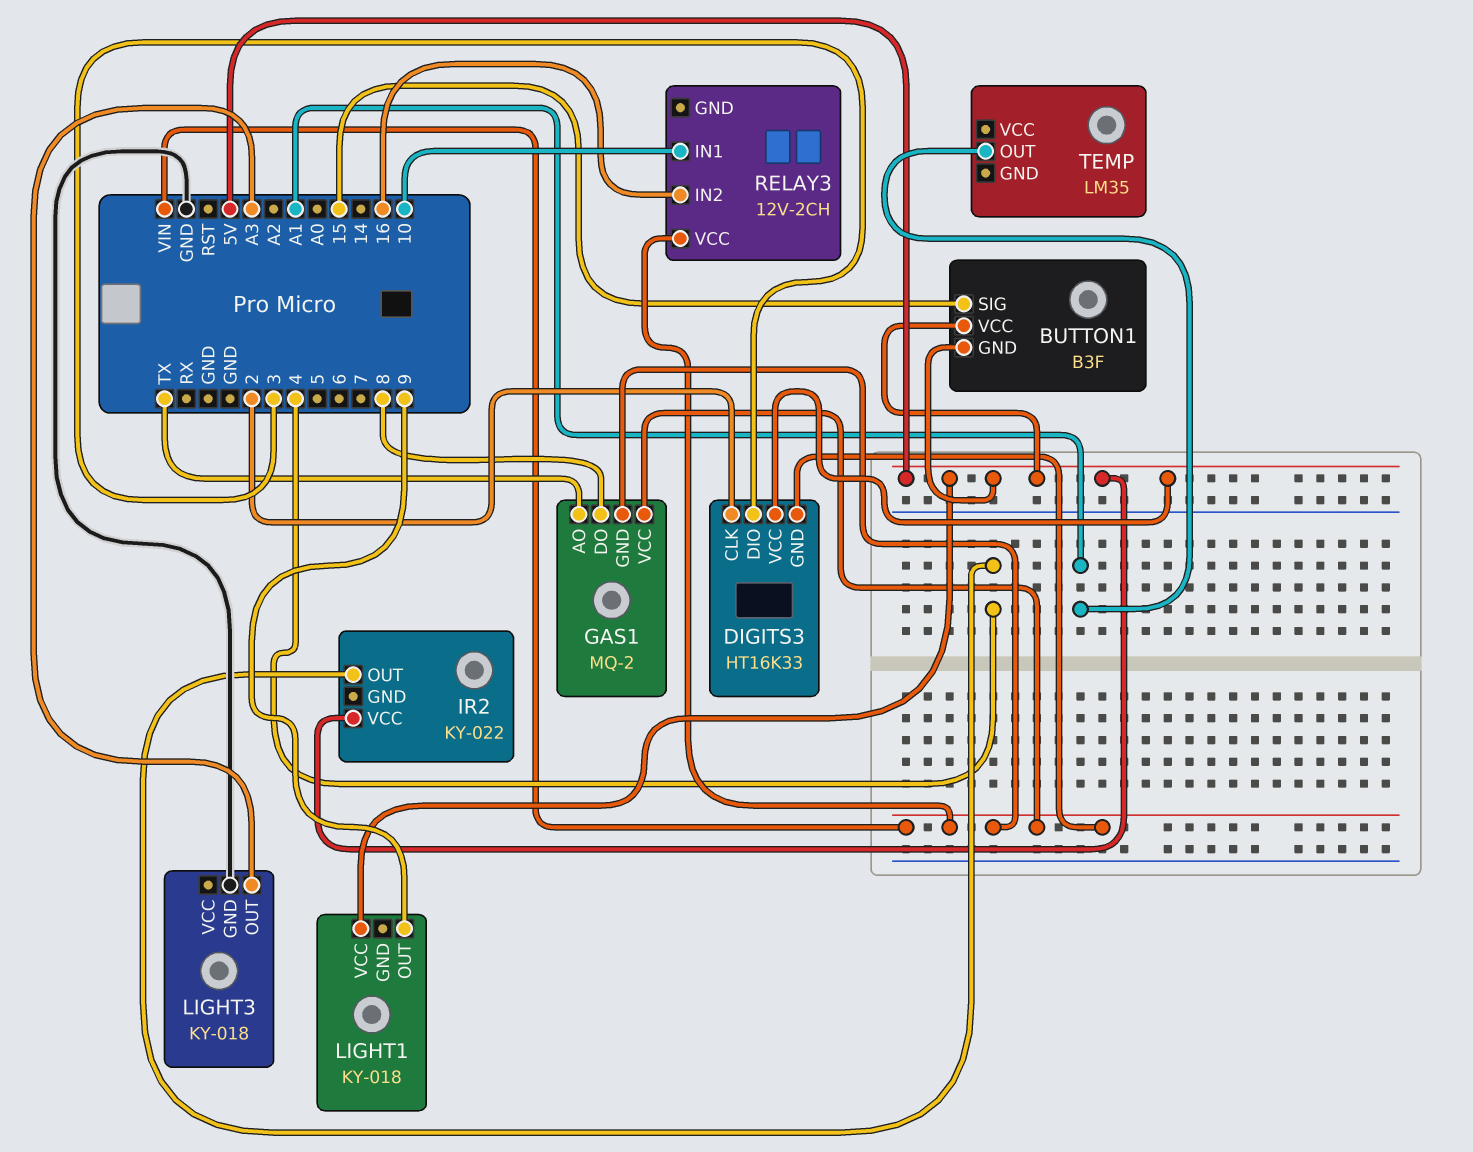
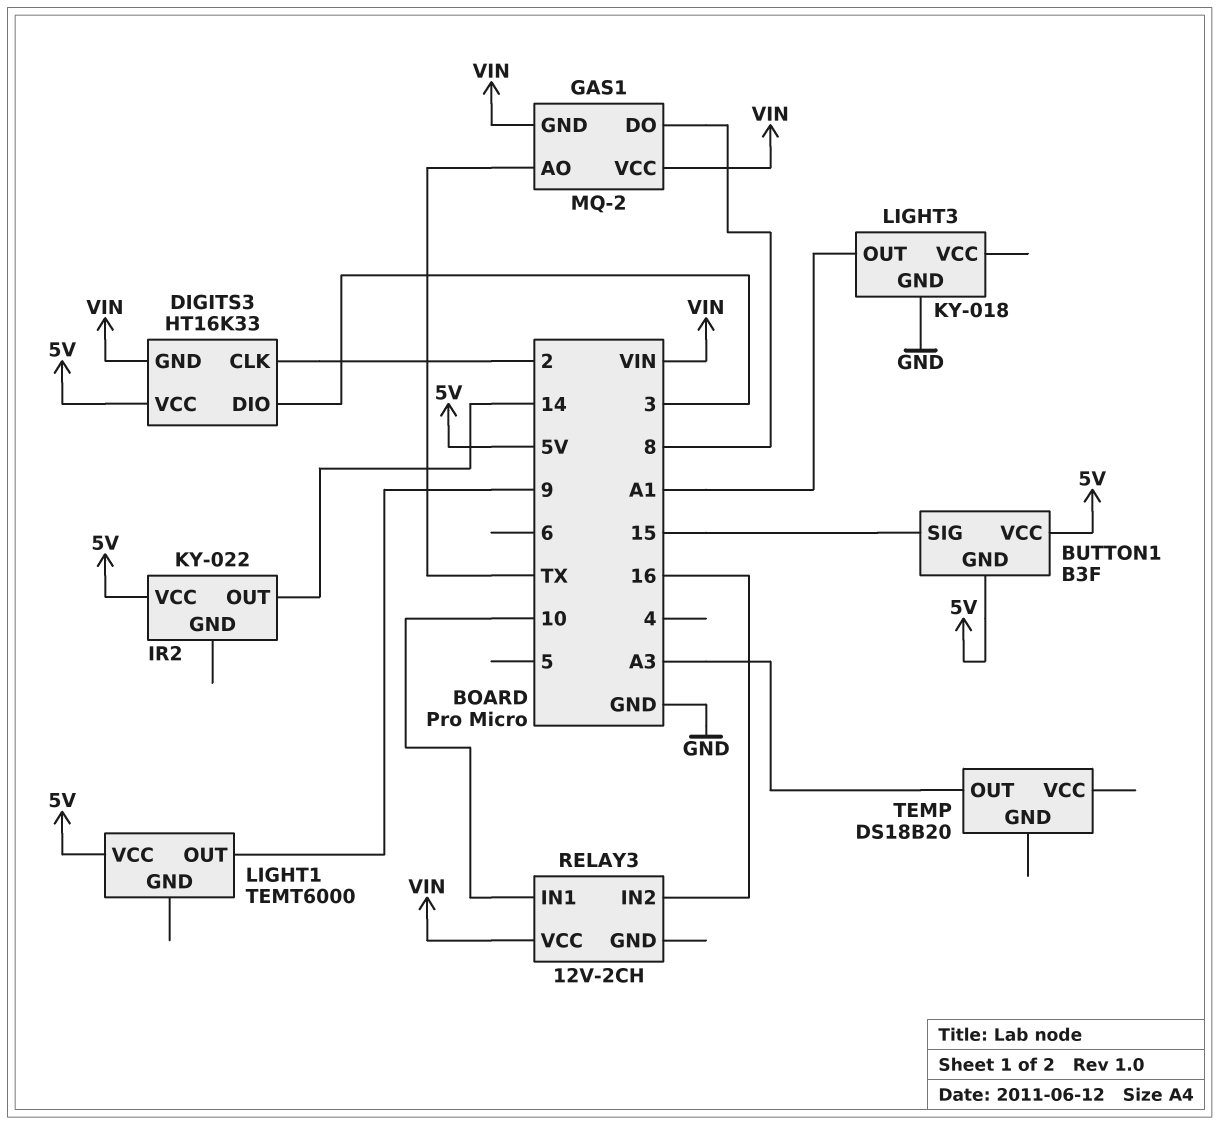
IR2 pin OUT: 4 -> 14
LIGHT1: KY-018 -> TEMT6000
LIGHT3 pin OUT: A3 -> A1
TEMP: LM35 -> DS18B20
TEMP pin OUT: A1 -> A3

